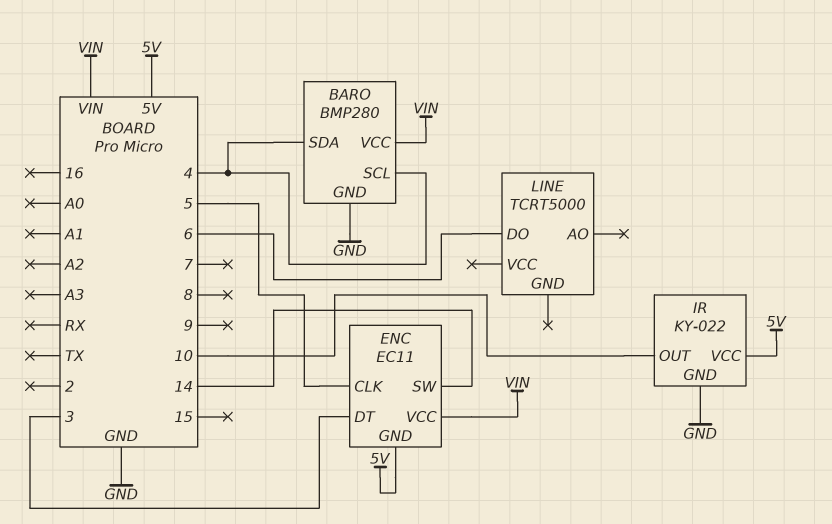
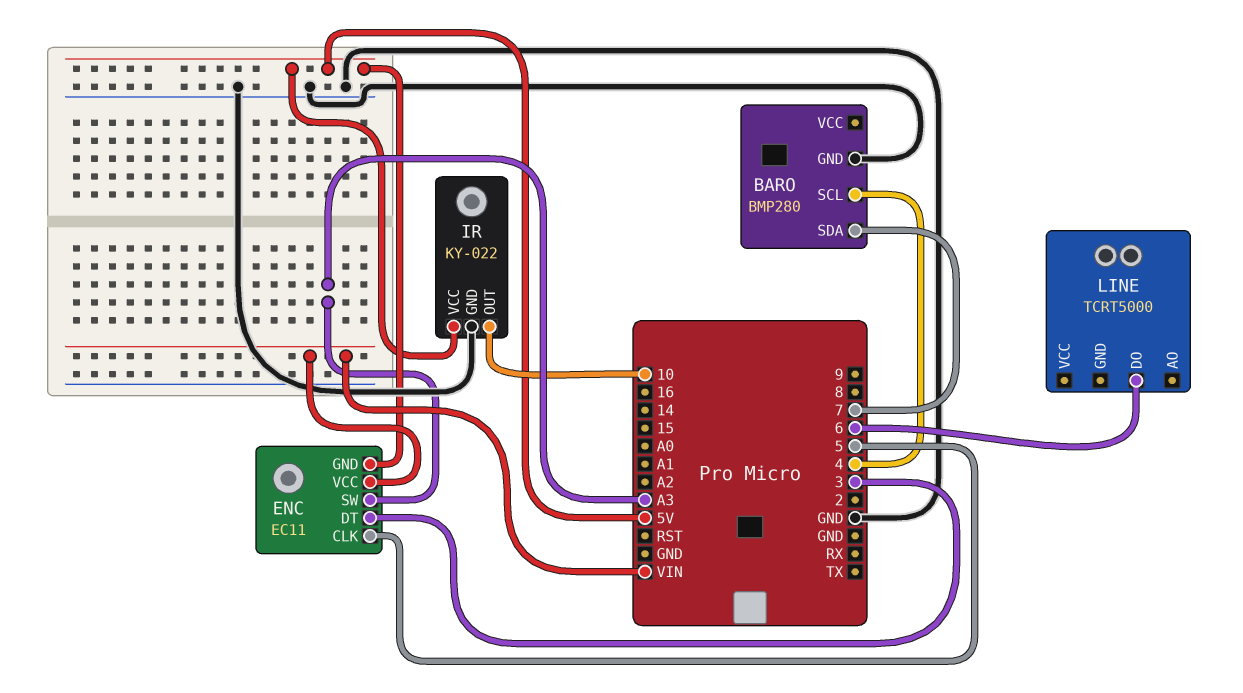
BARO pin SDA: 4 -> 7
BARO pin VCC: VIN -> none
ENC pin SW: 14 -> A3

